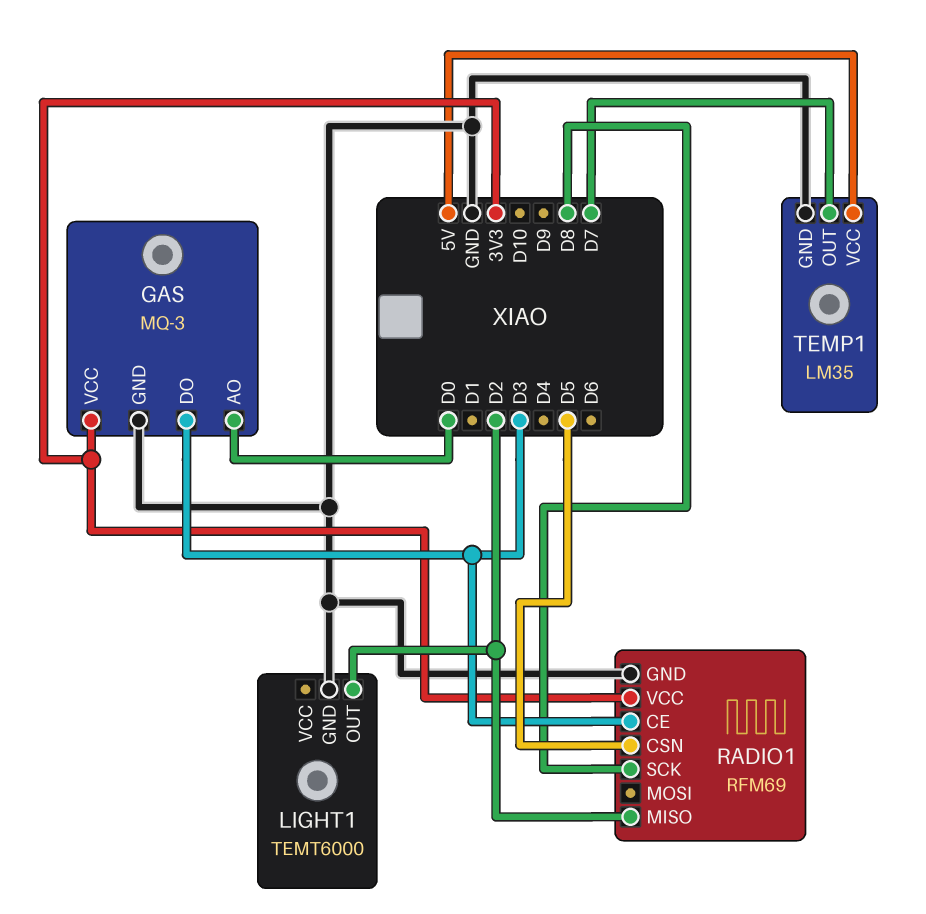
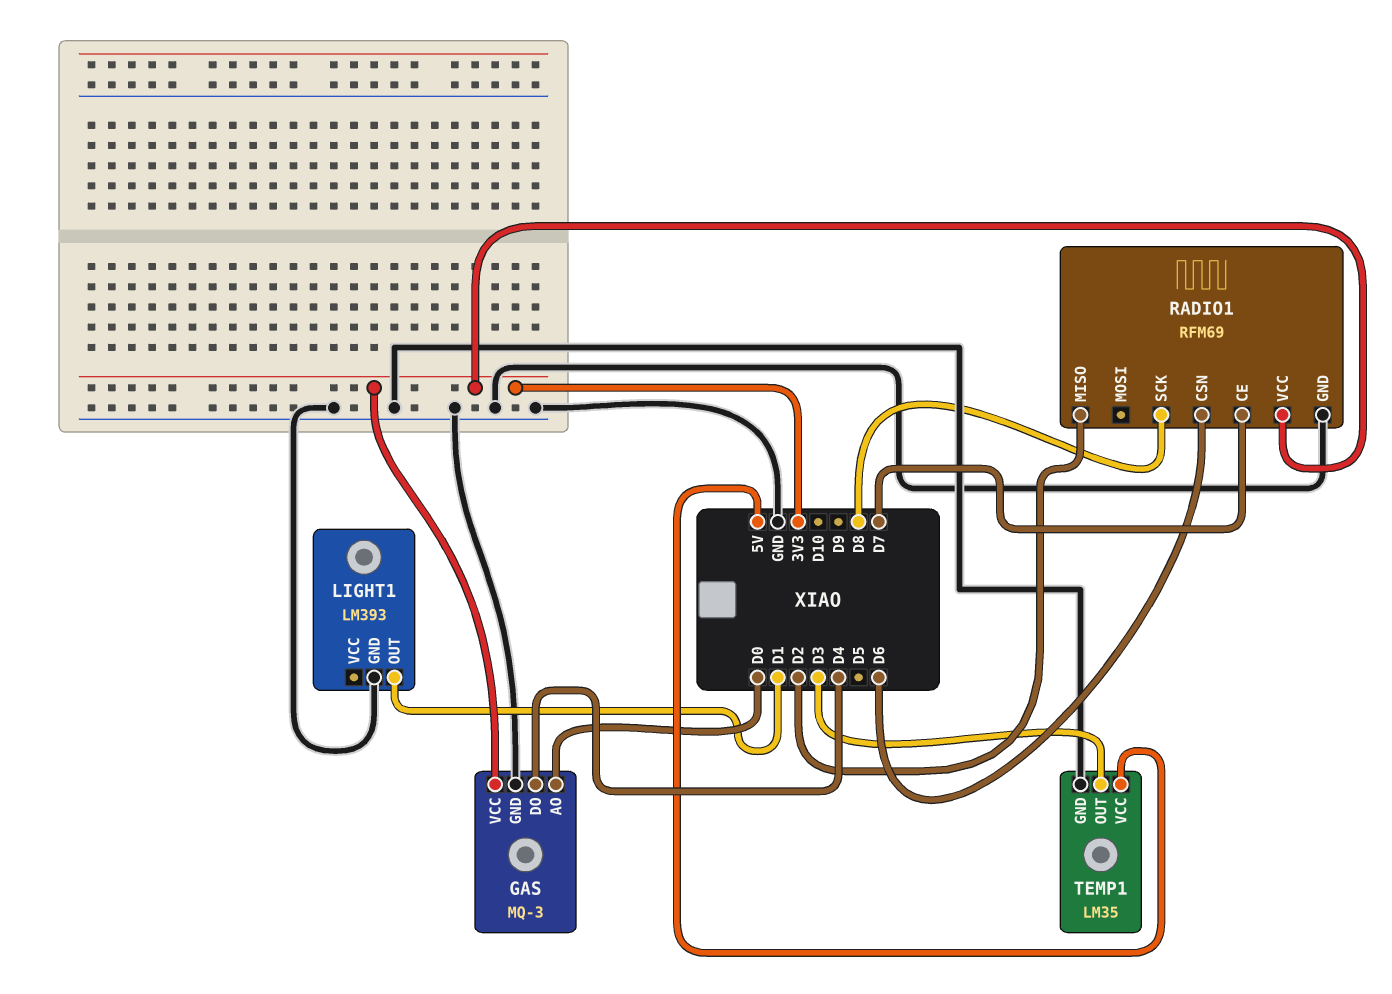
GAS pin DO: D3 -> D4
LIGHT1: TEMT6000 -> LM393
LIGHT1 pin OUT: D2 -> D1
RADIO1 pin CE: D3 -> D7
RADIO1 pin CSN: D5 -> D6
TEMP1 pin OUT: D7 -> D3

